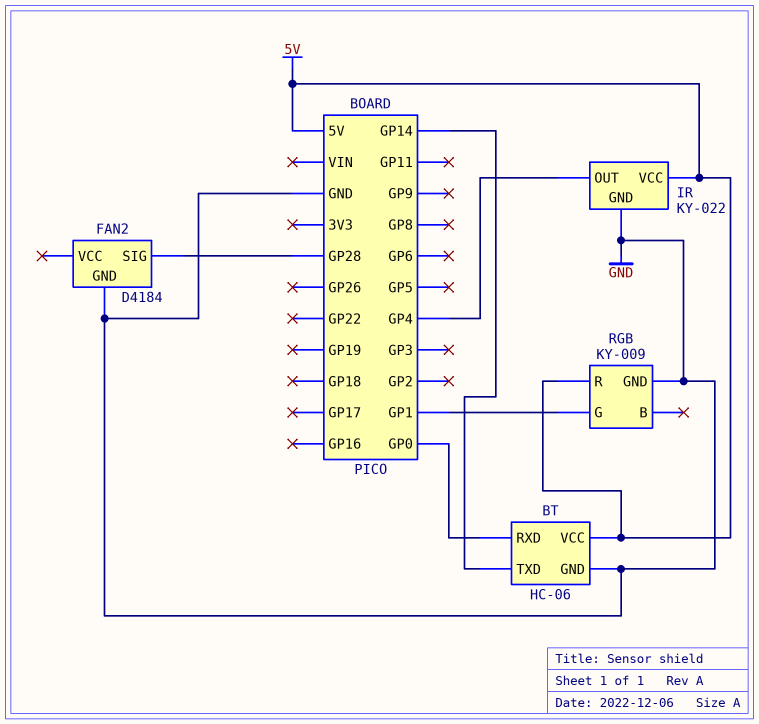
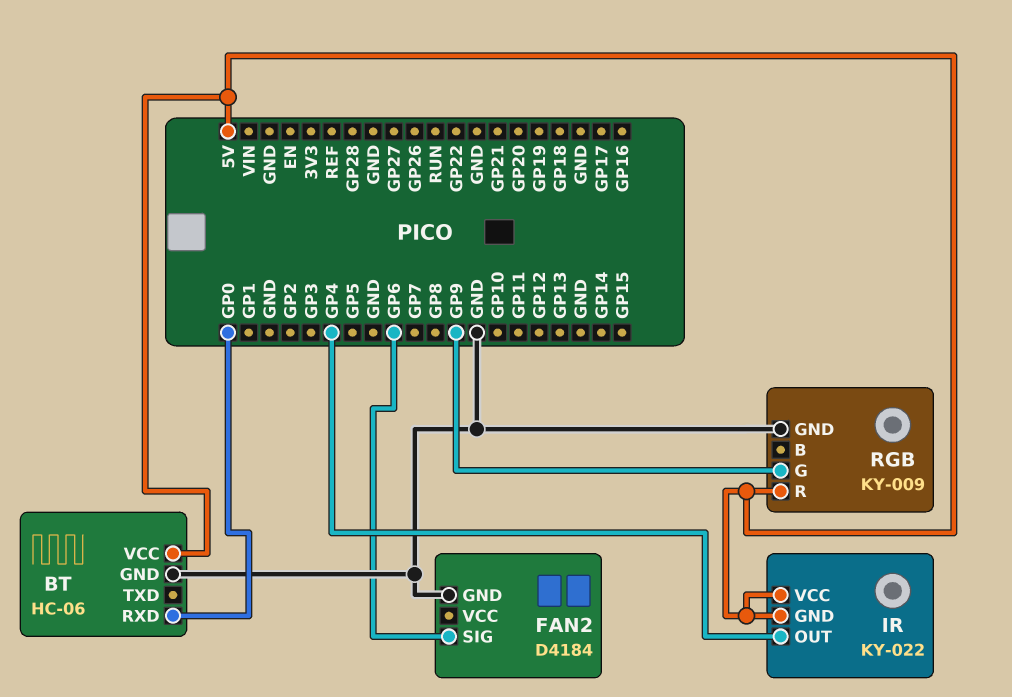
BT pin TXD: GP14 -> none
FAN2 pin SIG: GP28 -> GP6
IR pin GND: GND -> 5V
RGB pin G: GP1 -> GP9

